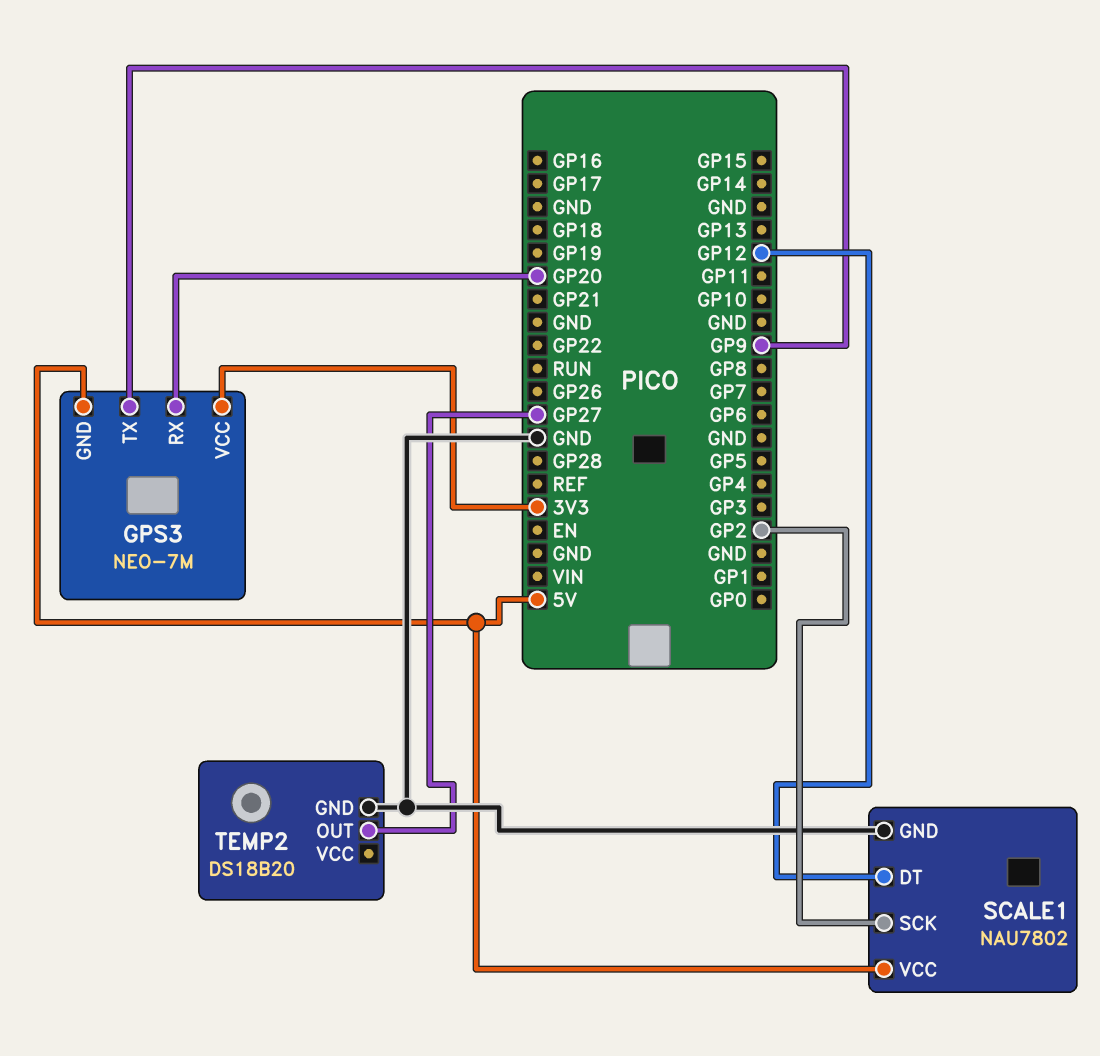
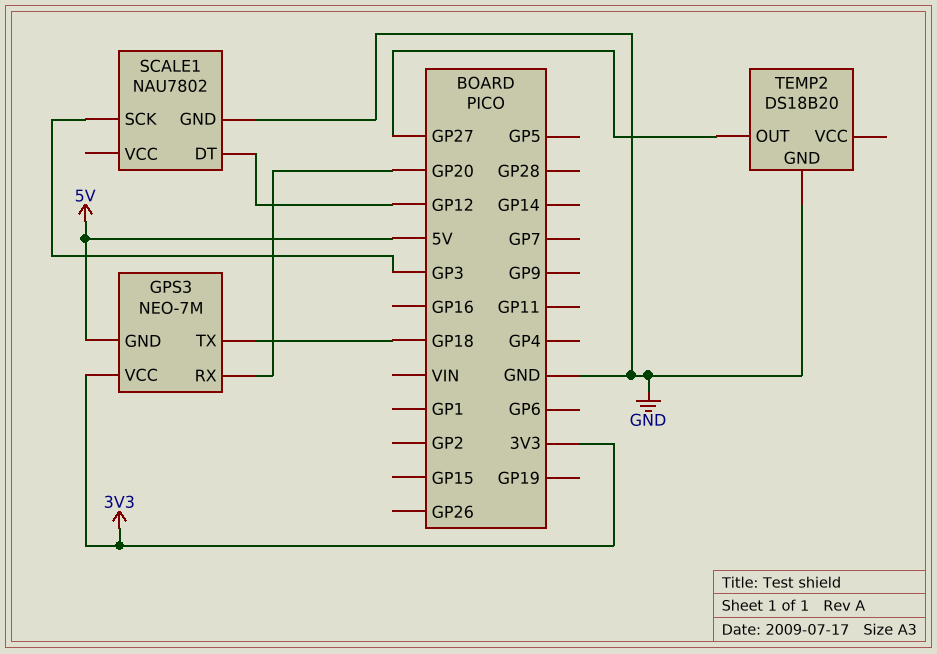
GPS3 pin TX: GP9 -> GP18
SCALE1 pin SCK: GP2 -> GP3
SCALE1 pin VCC: 5V -> none

